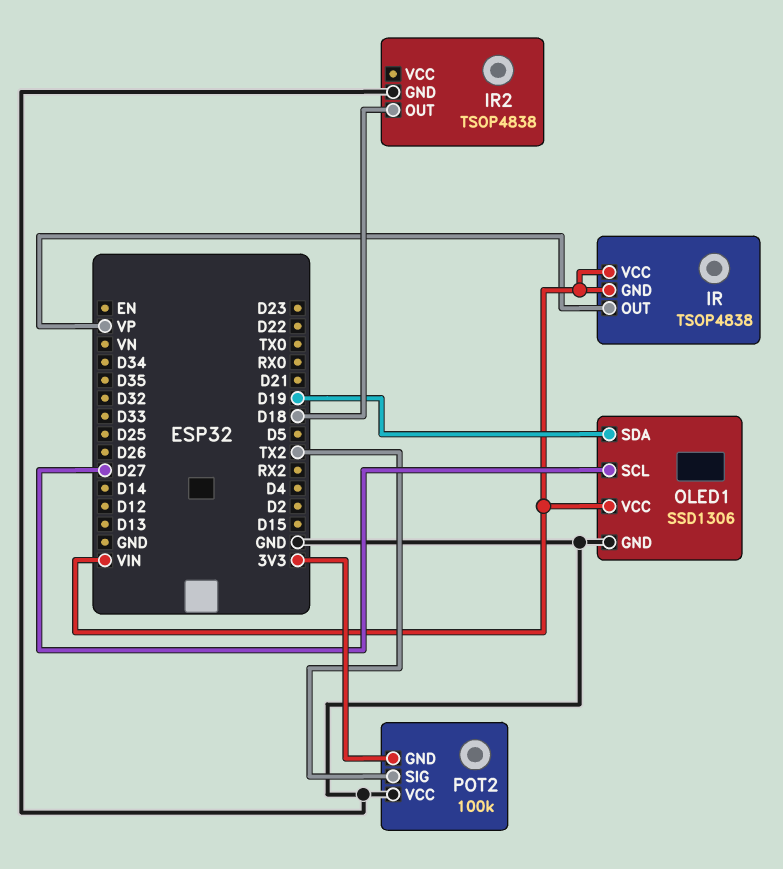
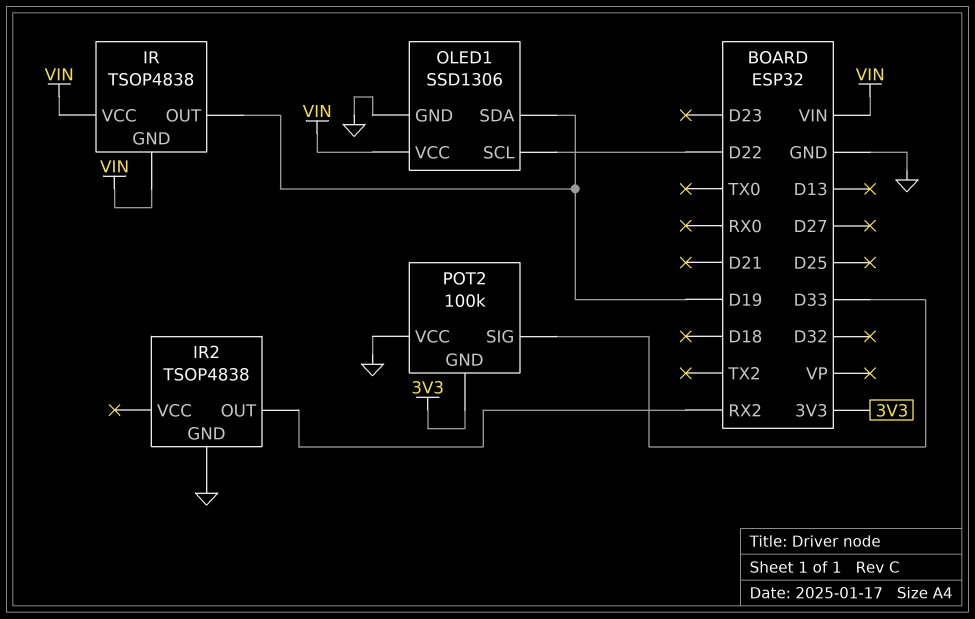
IR pin OUT: VP -> D19
IR2 pin OUT: D18 -> RX2
OLED1 pin SCL: D27 -> D22
POT2 pin SIG: TX2 -> D33

